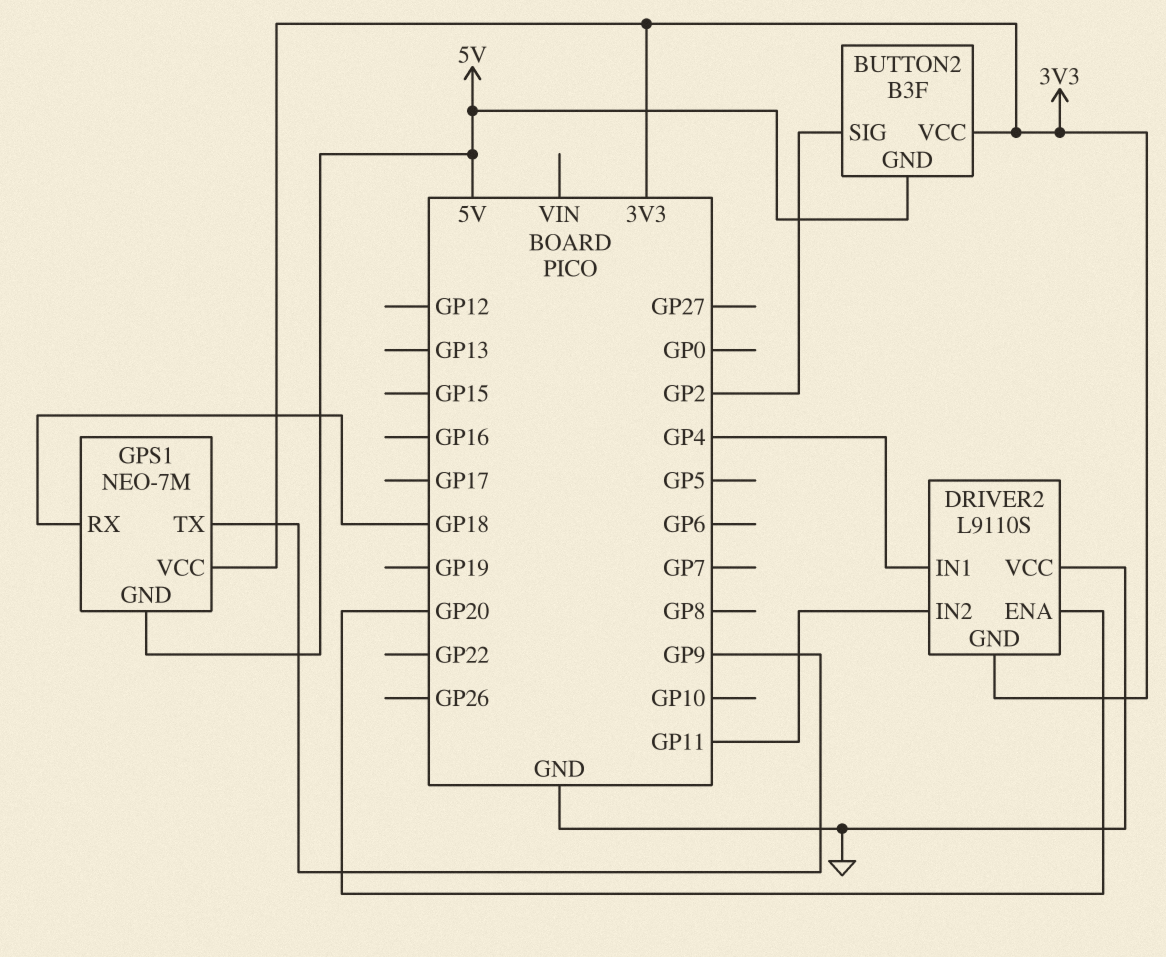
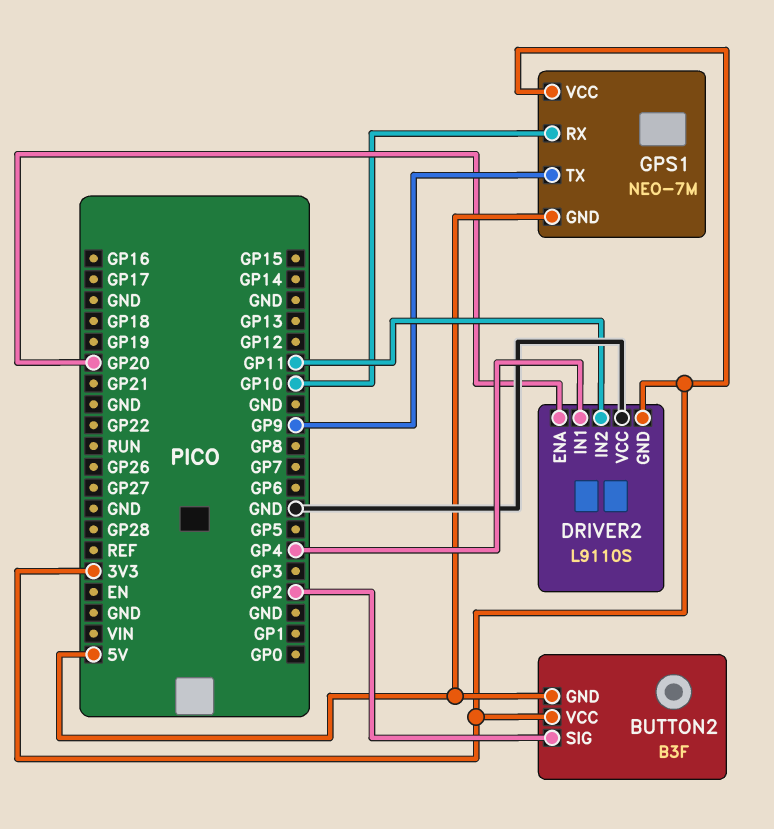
GPS1 pin RX: GP18 -> GP10

